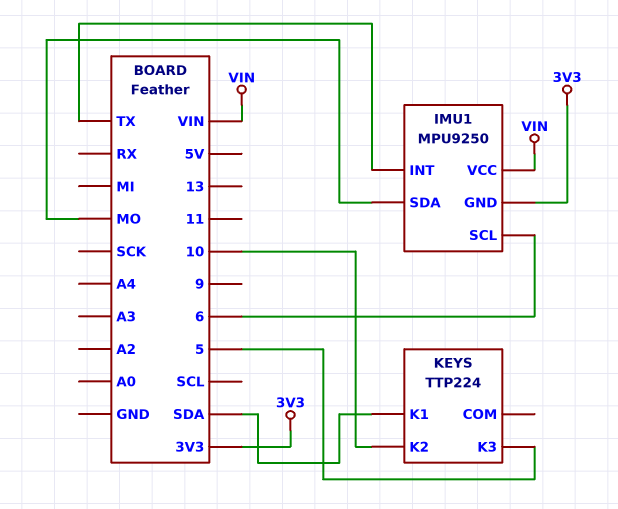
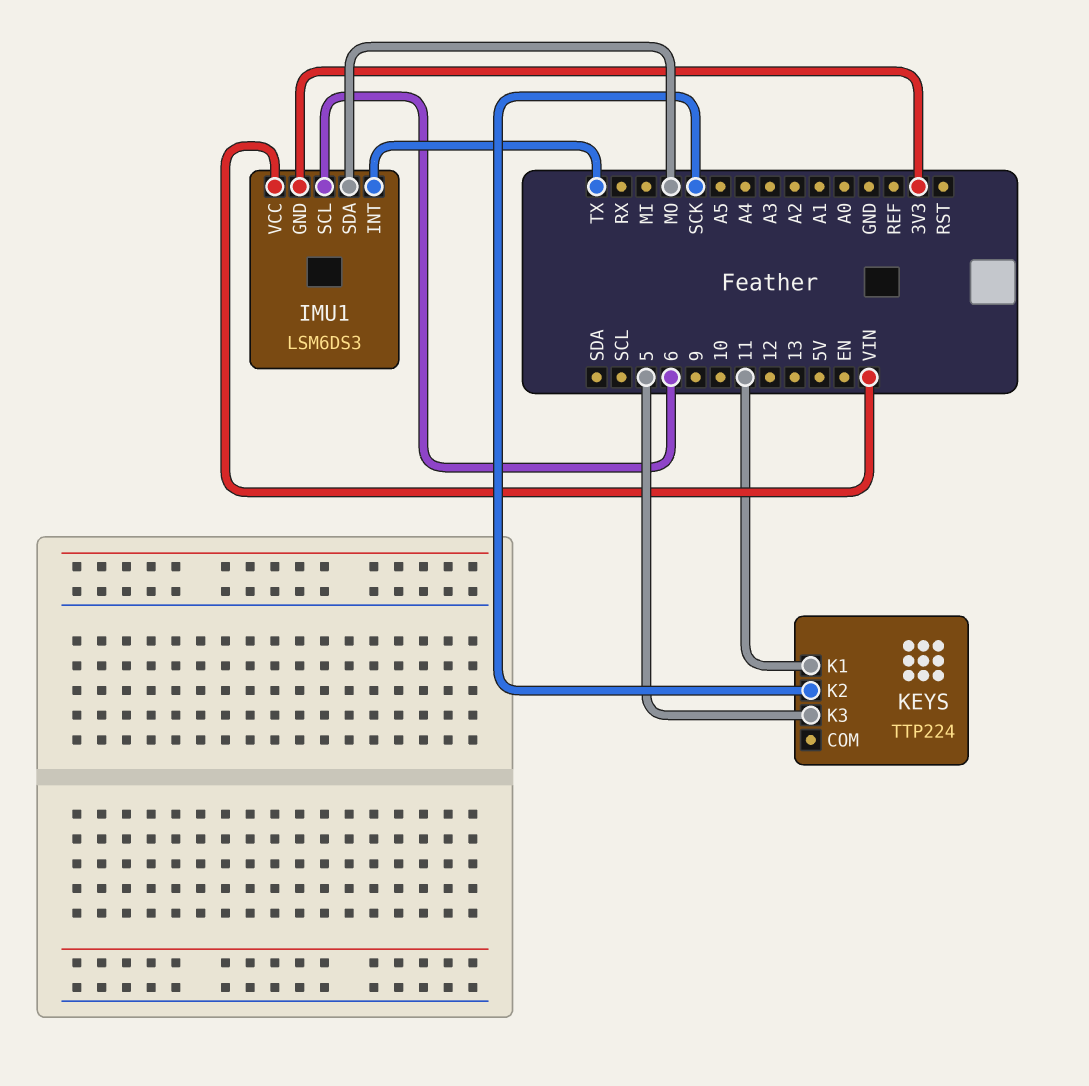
IMU1: MPU9250 -> LSM6DS3
KEYS pin K1: SDA -> 11
KEYS pin K2: 10 -> SCK

